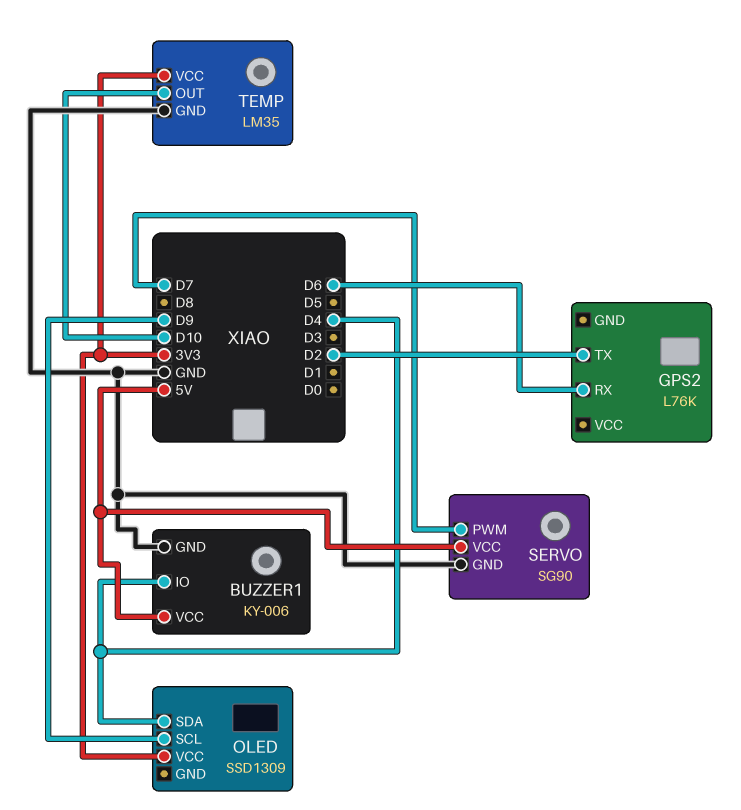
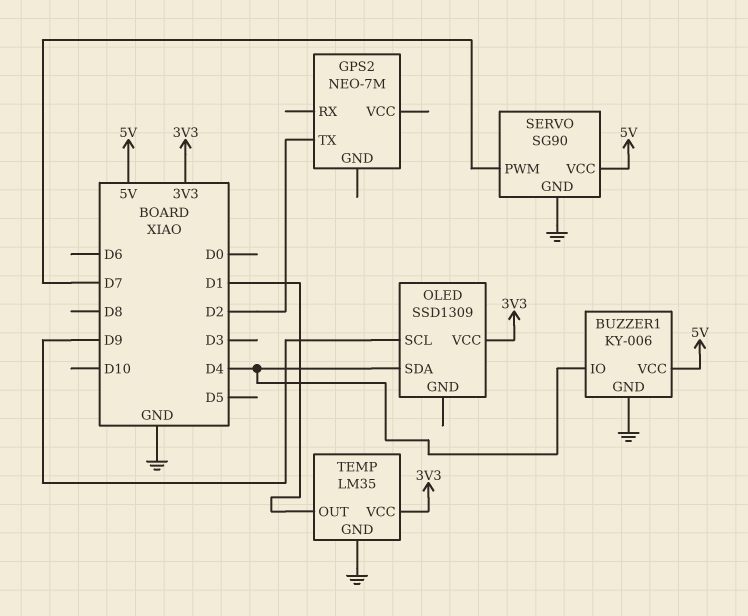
GPS2: L76K -> NEO-7M
GPS2 pin RX: D6 -> none
TEMP pin OUT: D10 -> D1

